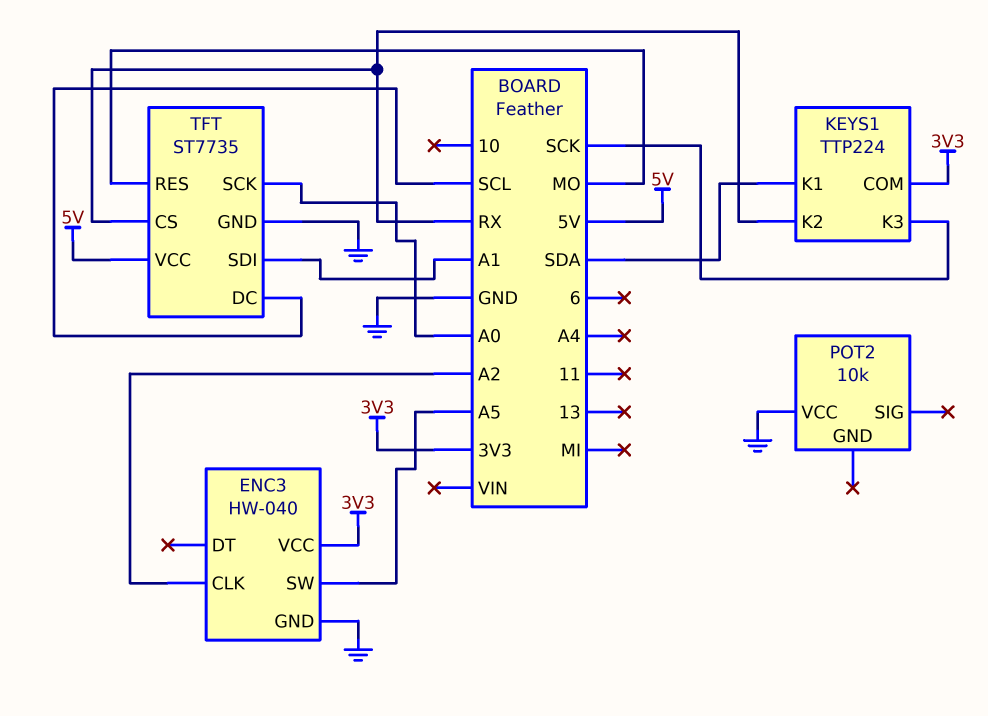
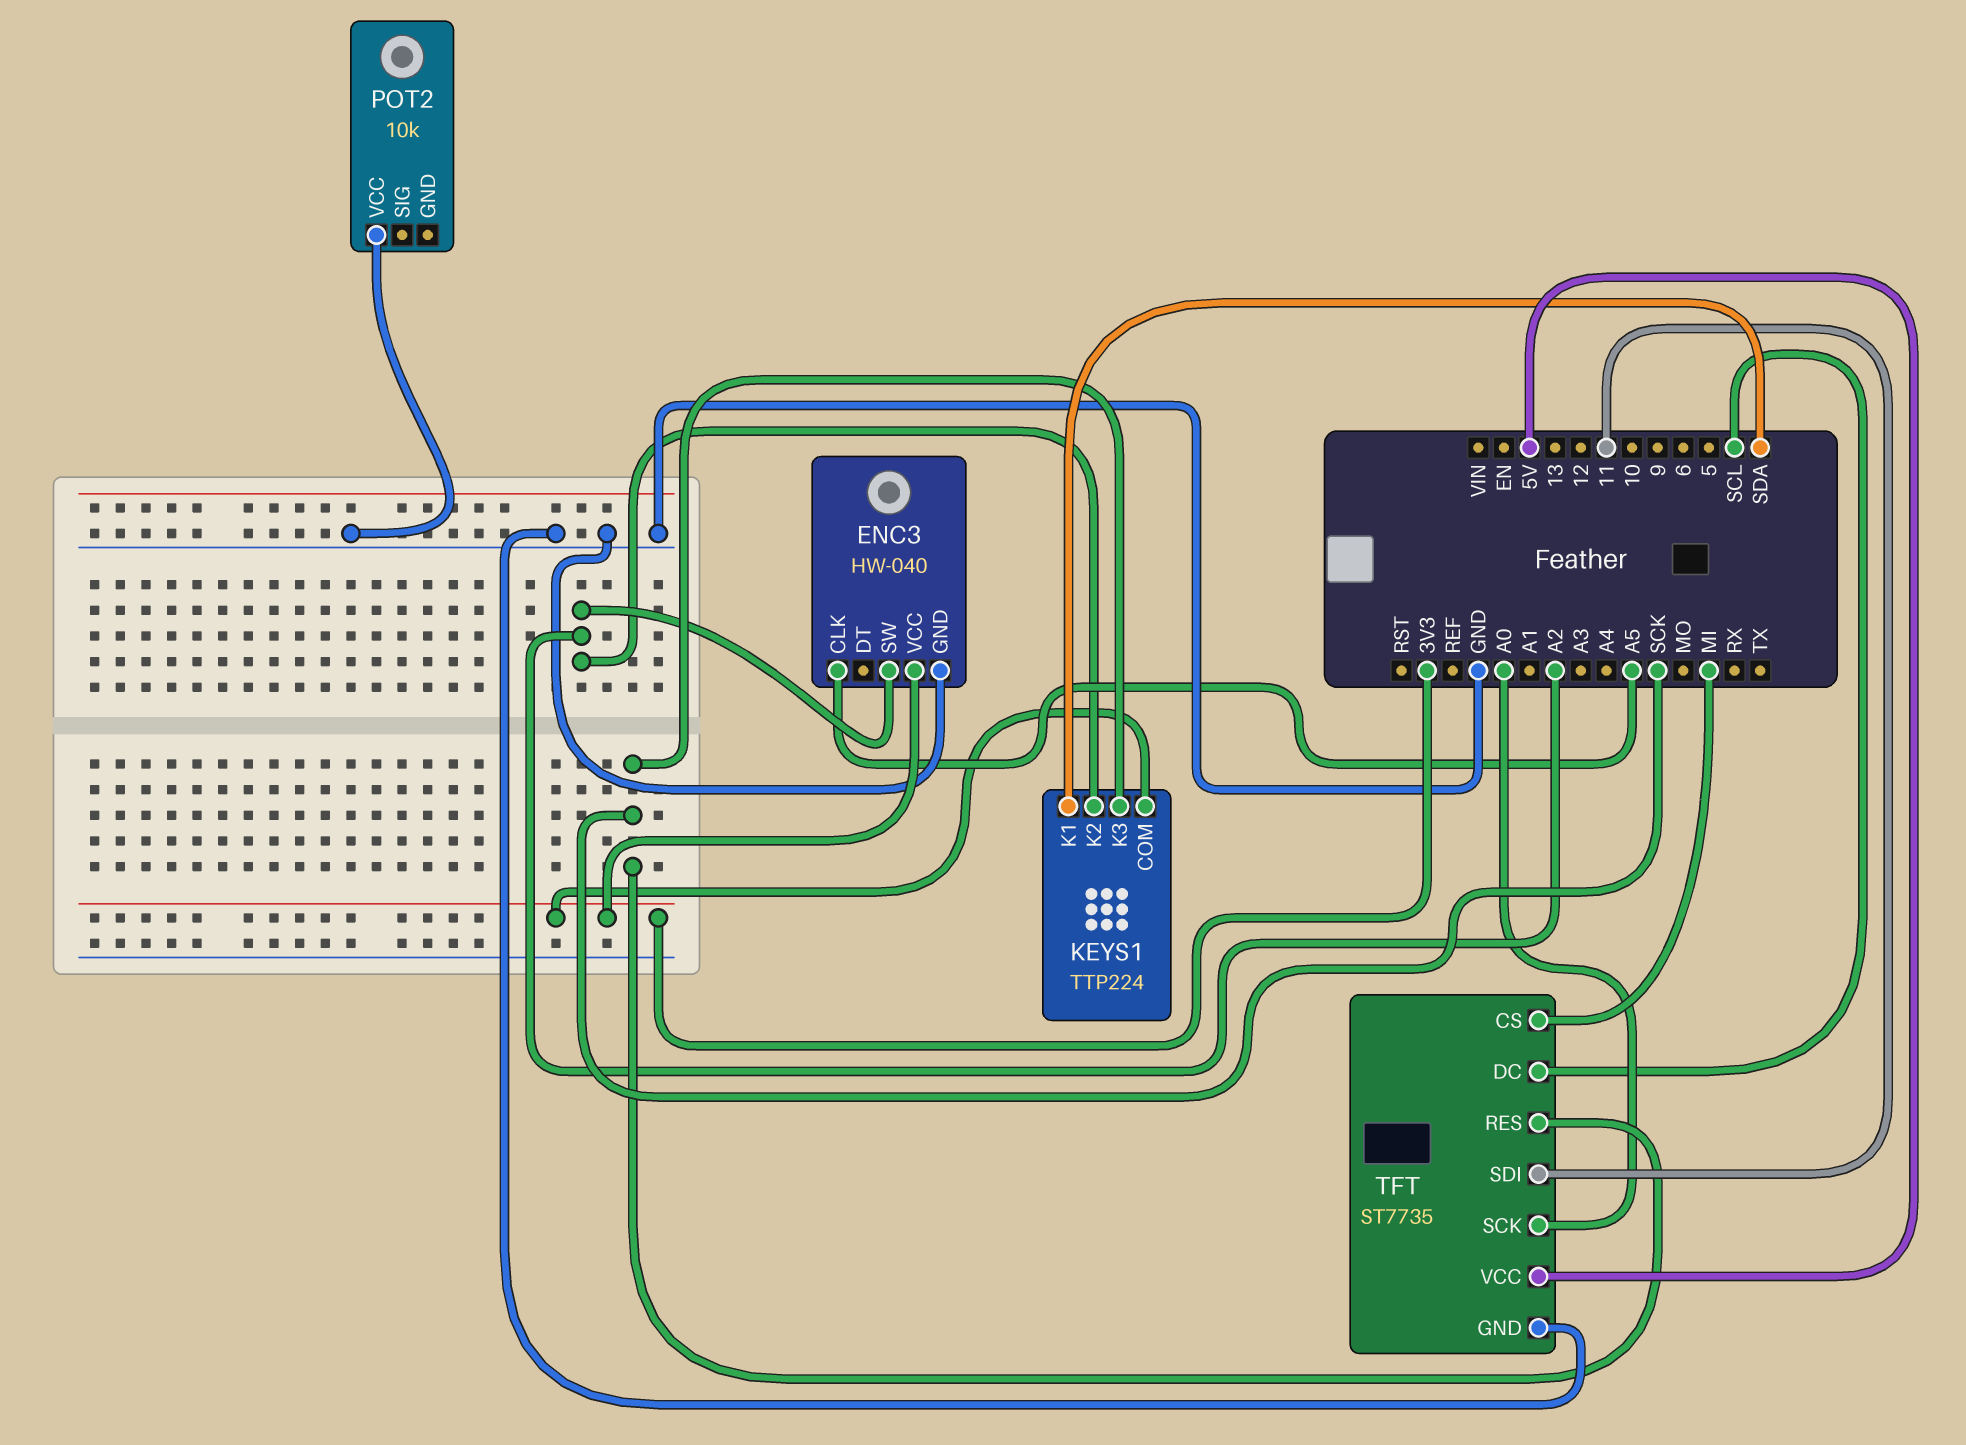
ENC3 pin CLK: A2 -> A5
ENC3 pin SW: A5 -> A2
KEYS1 pin K2: RX -> A2
TFT pin CS: RX -> MI
TFT pin RES: MO -> SCK
TFT pin SDI: A1 -> 11

